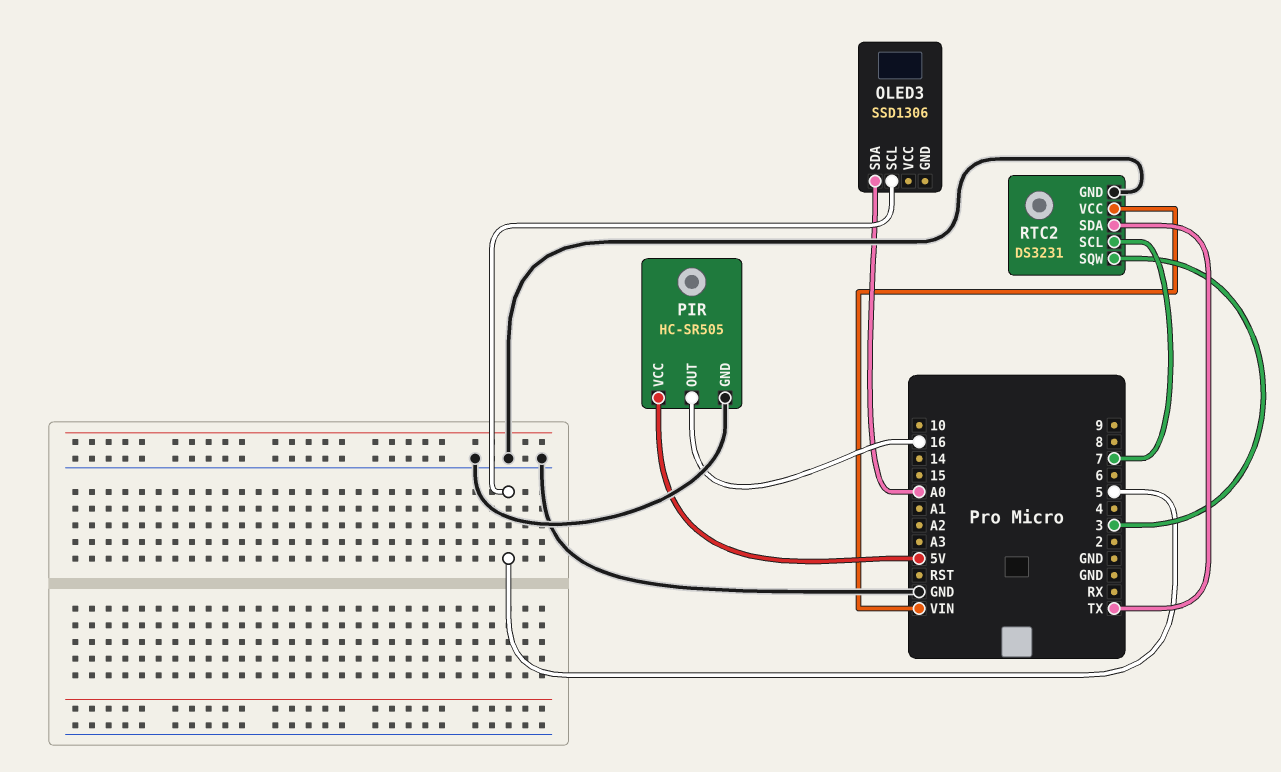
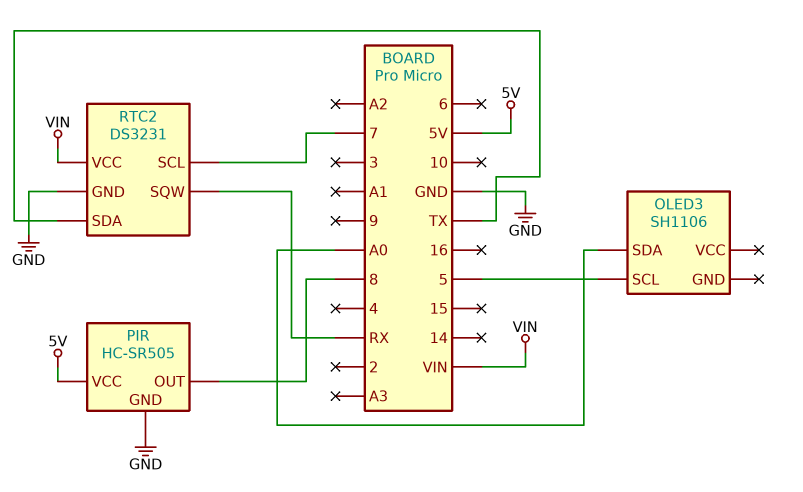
OLED3: SSD1306 -> SH1106
PIR pin OUT: 16 -> 8
RTC2 pin SQW: 3 -> RX

